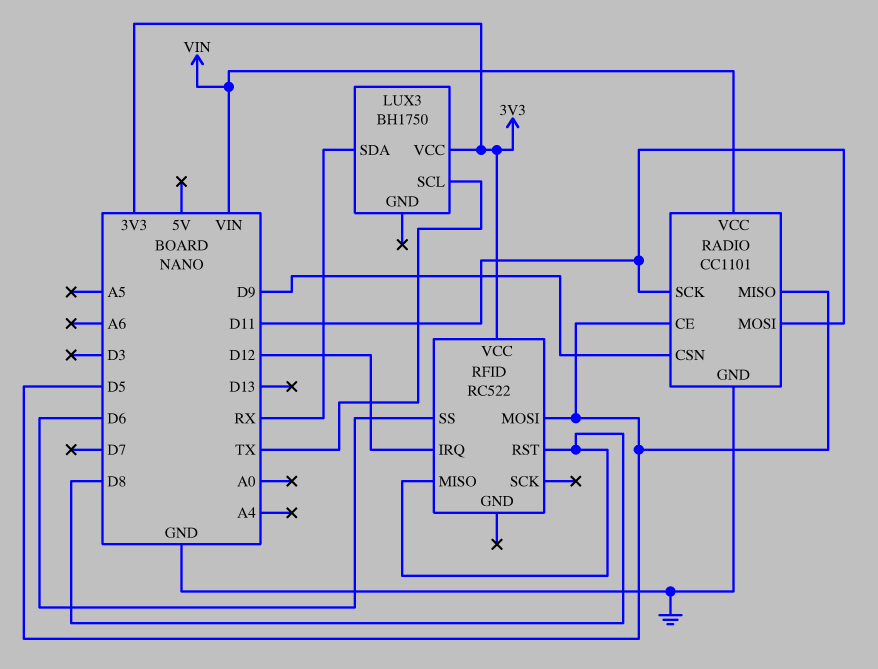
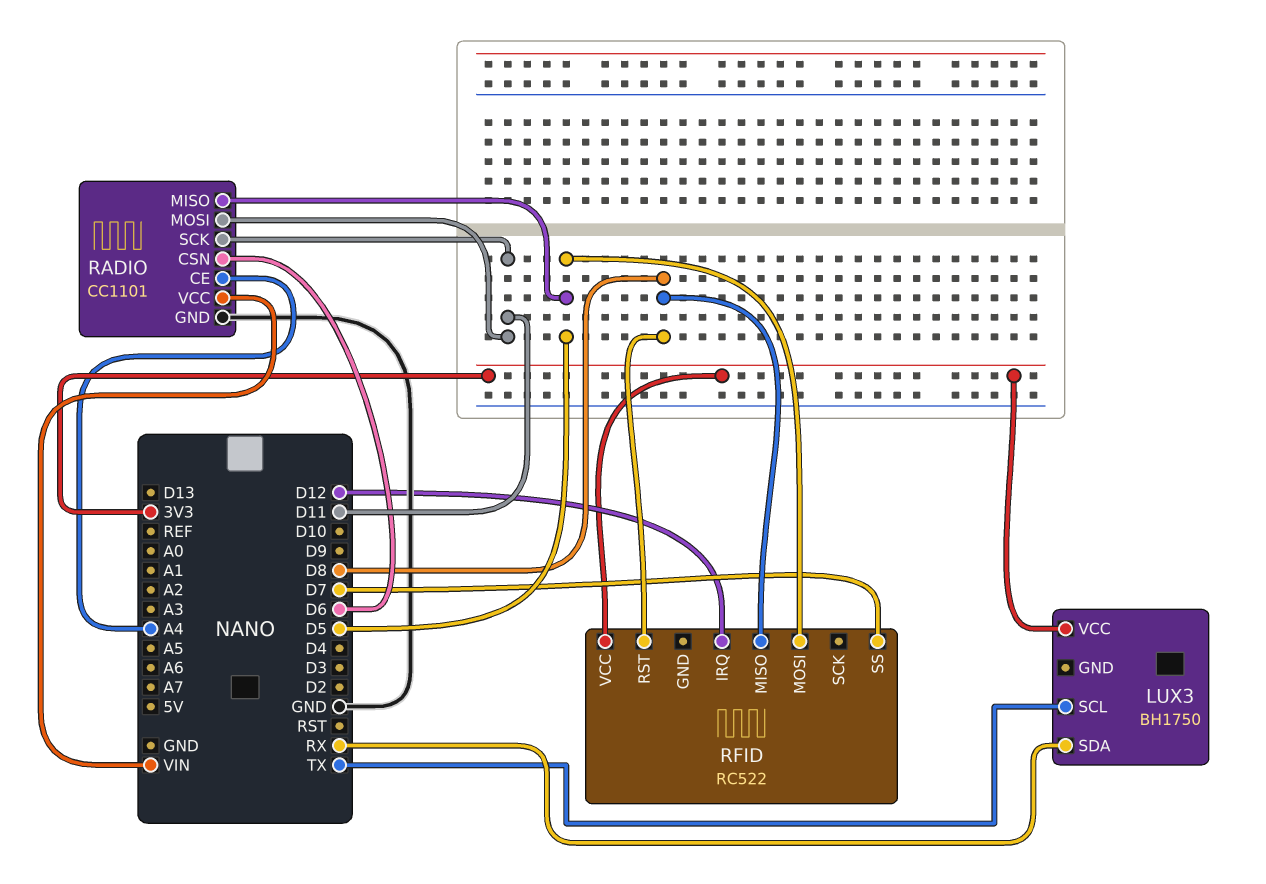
RADIO pin CE: D5 -> A4
RADIO pin CSN: D9 -> D6
RFID pin SS: D6 -> D7

